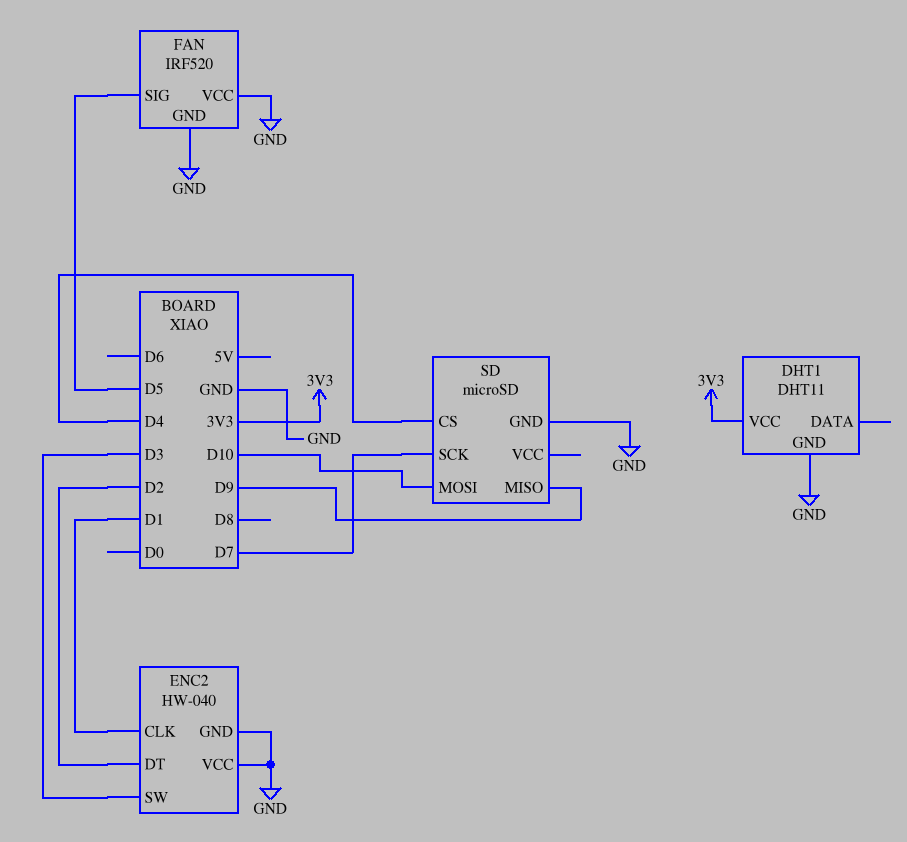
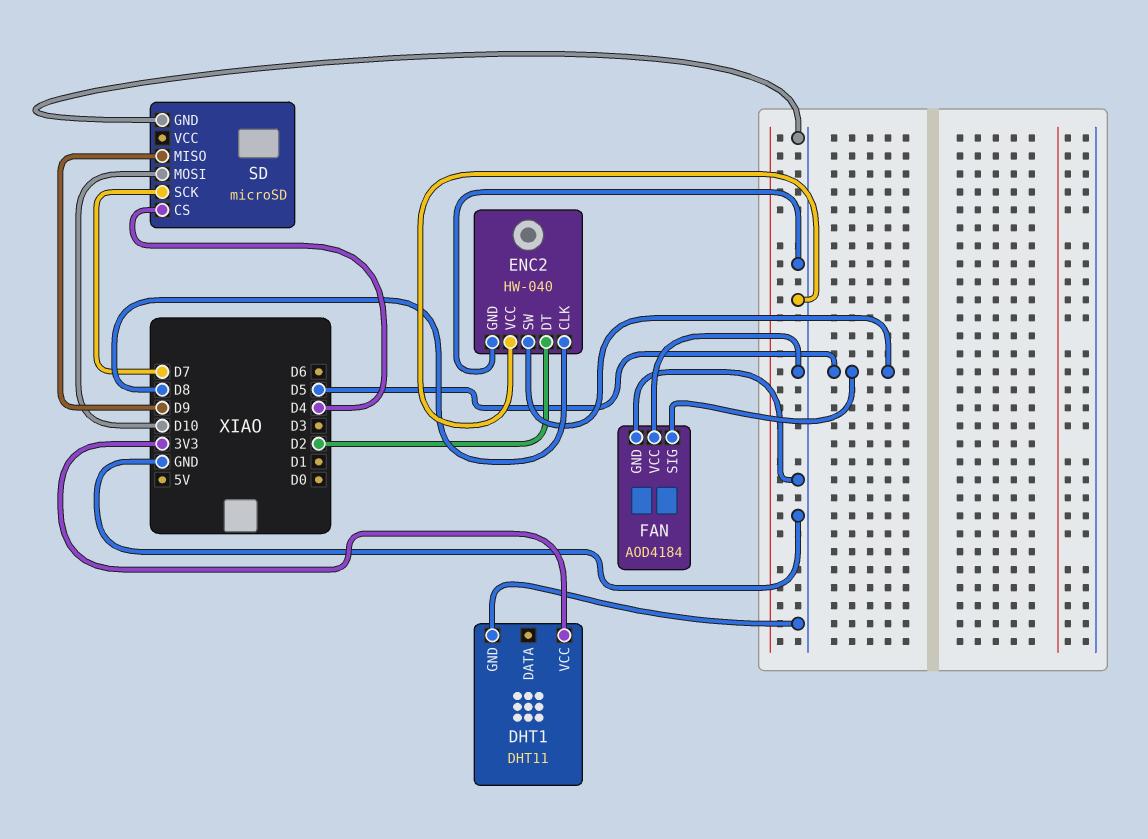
ENC2 pin CLK: D1 -> D8
ENC2 pin SW: D3 -> D5
FAN: IRF520 -> AOD4184

